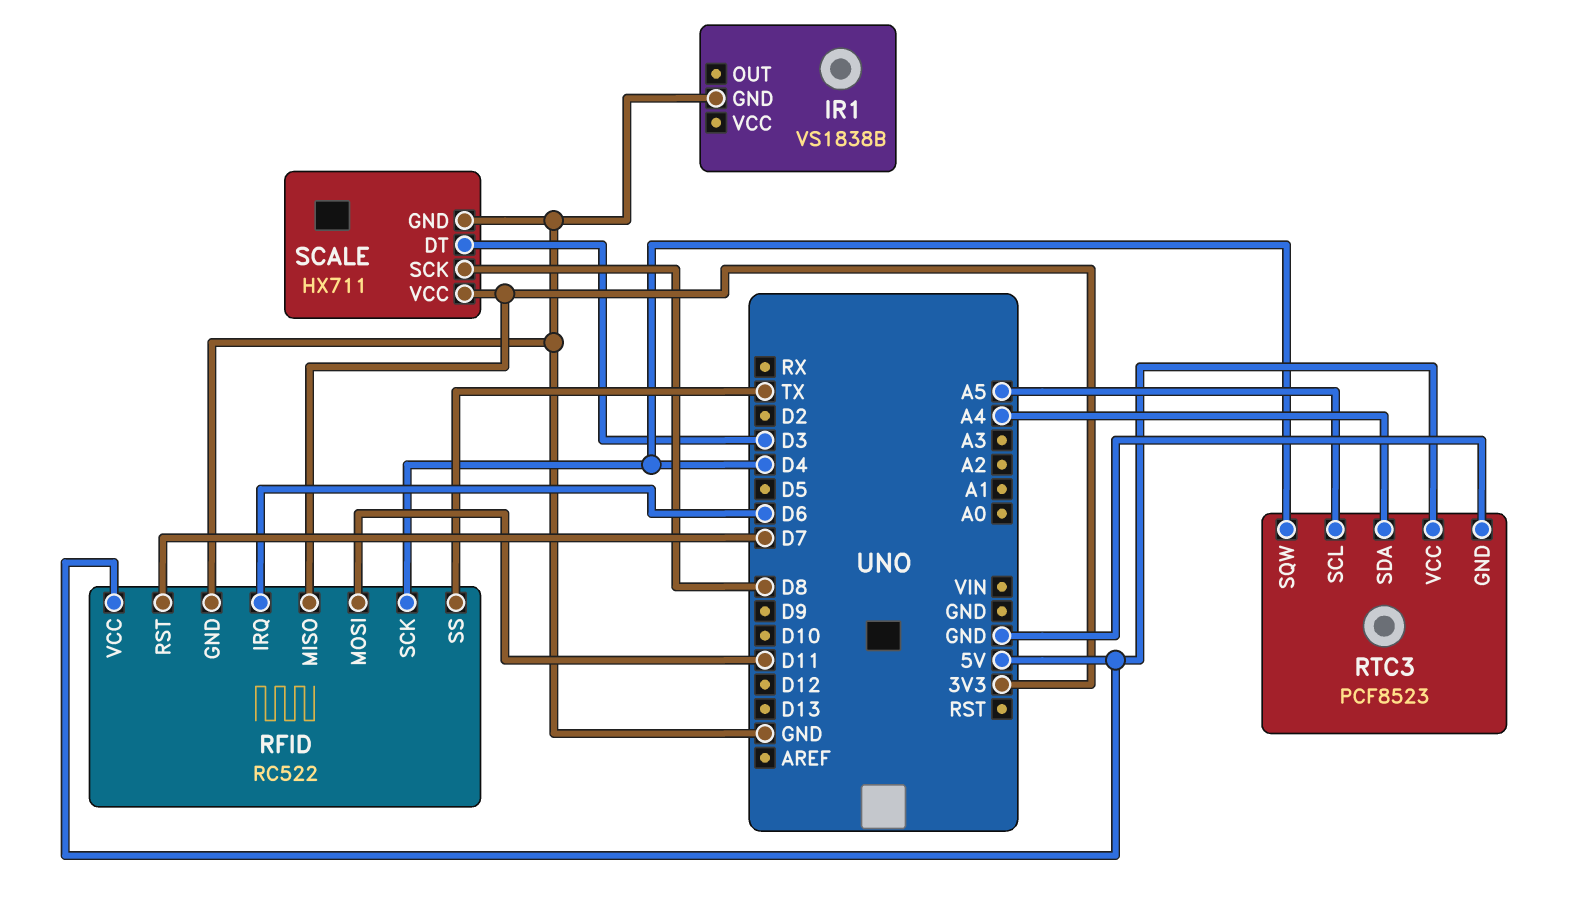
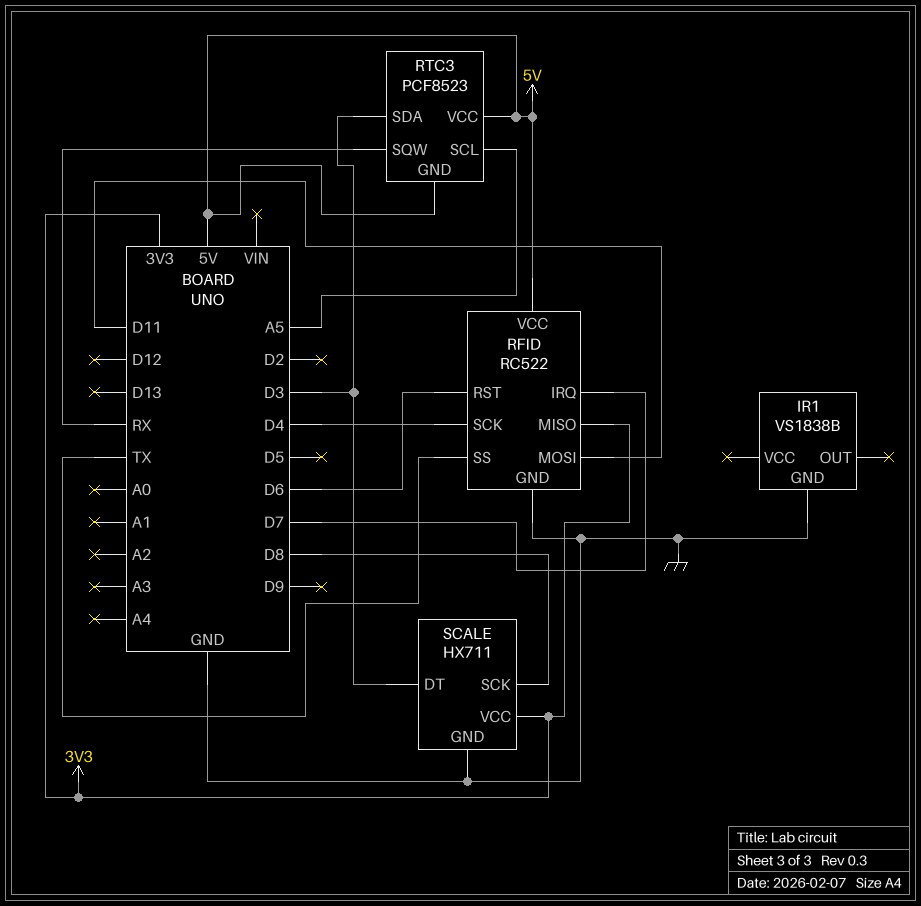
RFID pin IRQ: D6 -> D7
RFID pin RST: D7 -> D6
RTC3 pin GND: GND -> 5V
RTC3 pin SDA: A4 -> D3
RTC3 pin SQW: D4 -> RX

